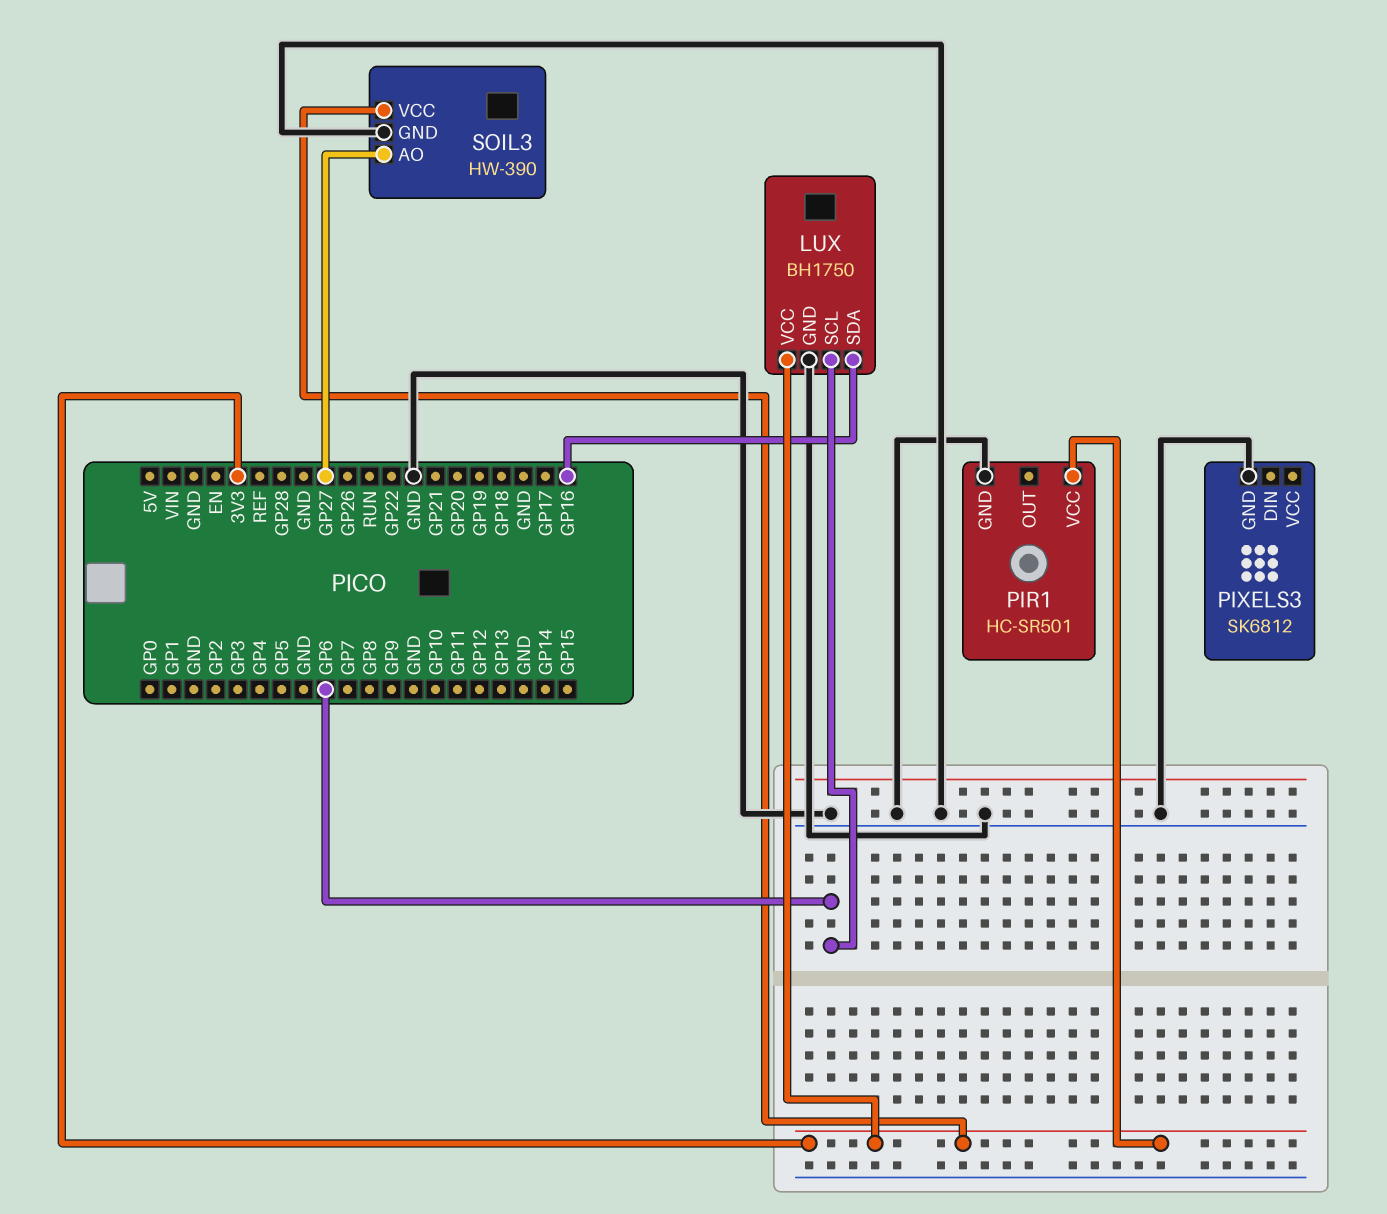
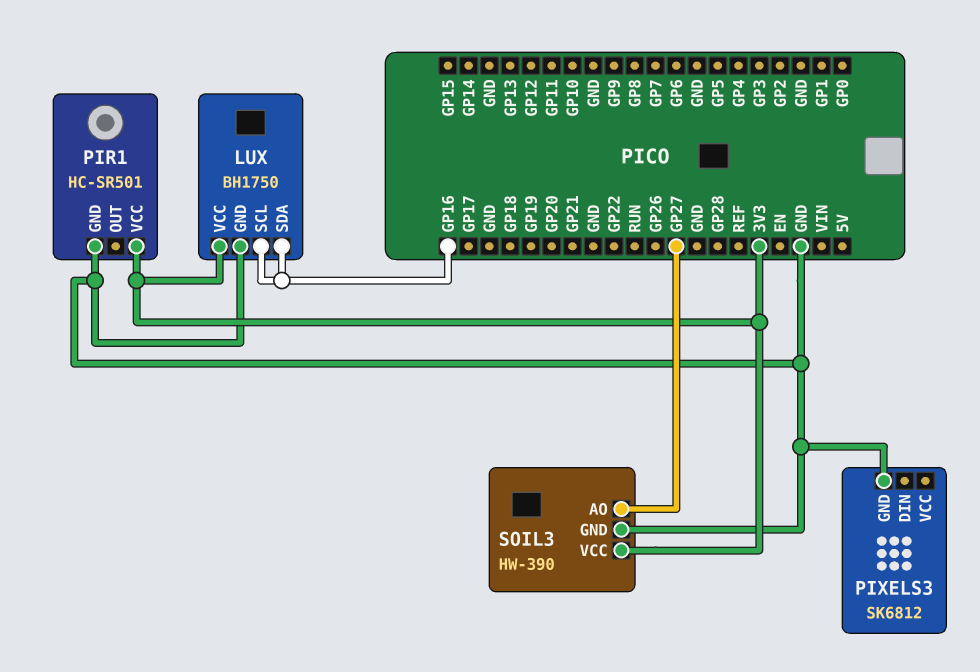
LUX pin SCL: GP6 -> GP16

